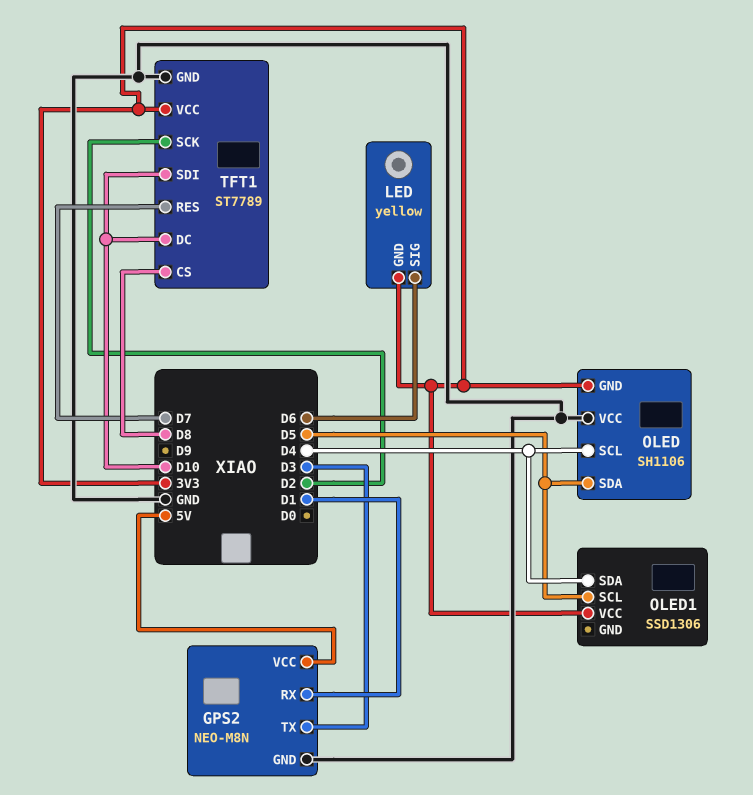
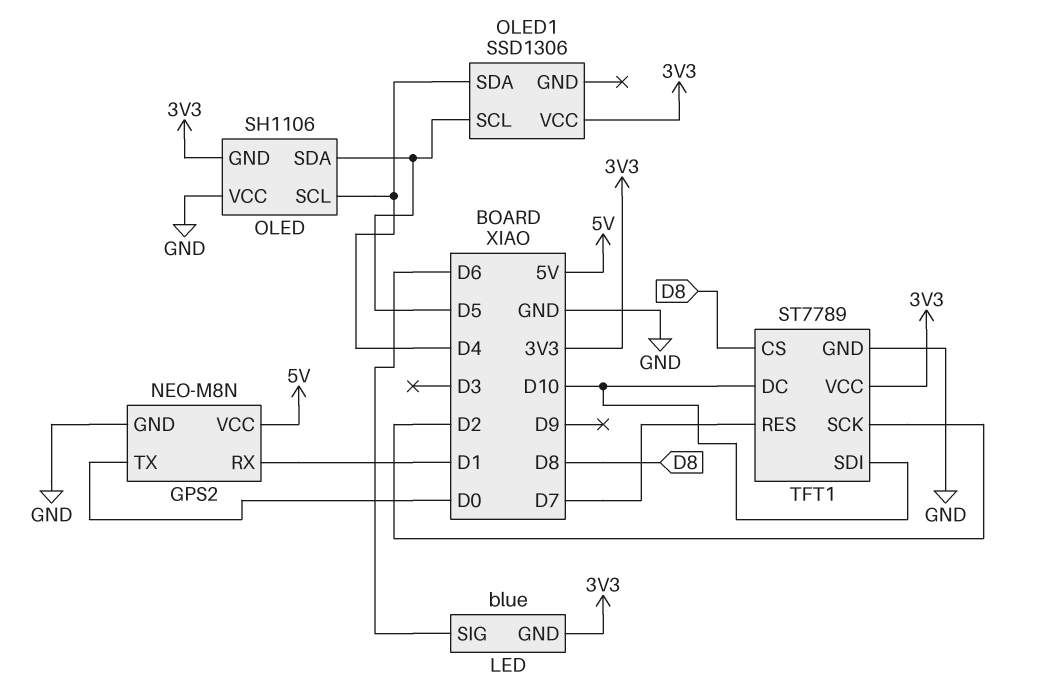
GPS2 pin TX: D3 -> D0
LED: yellow -> blue

